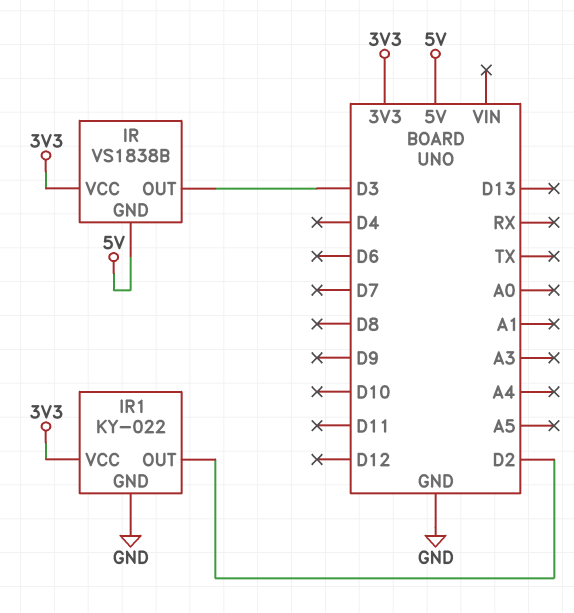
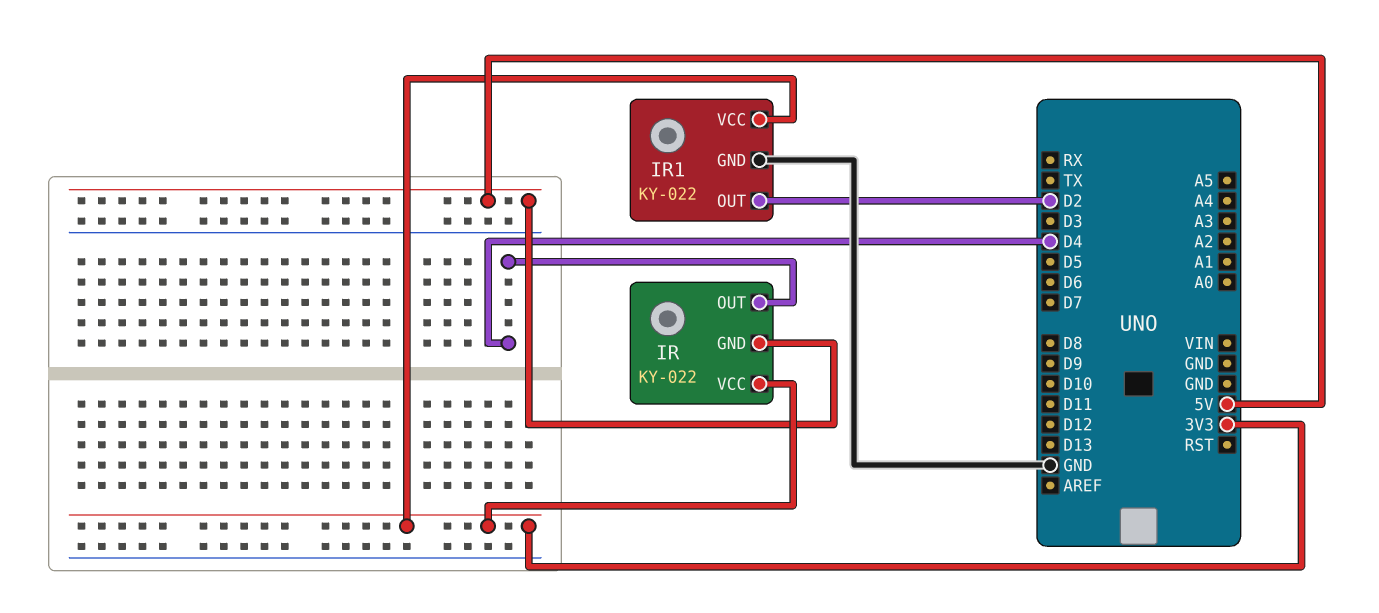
IR: VS1838B -> KY-022
IR pin OUT: D3 -> D4

